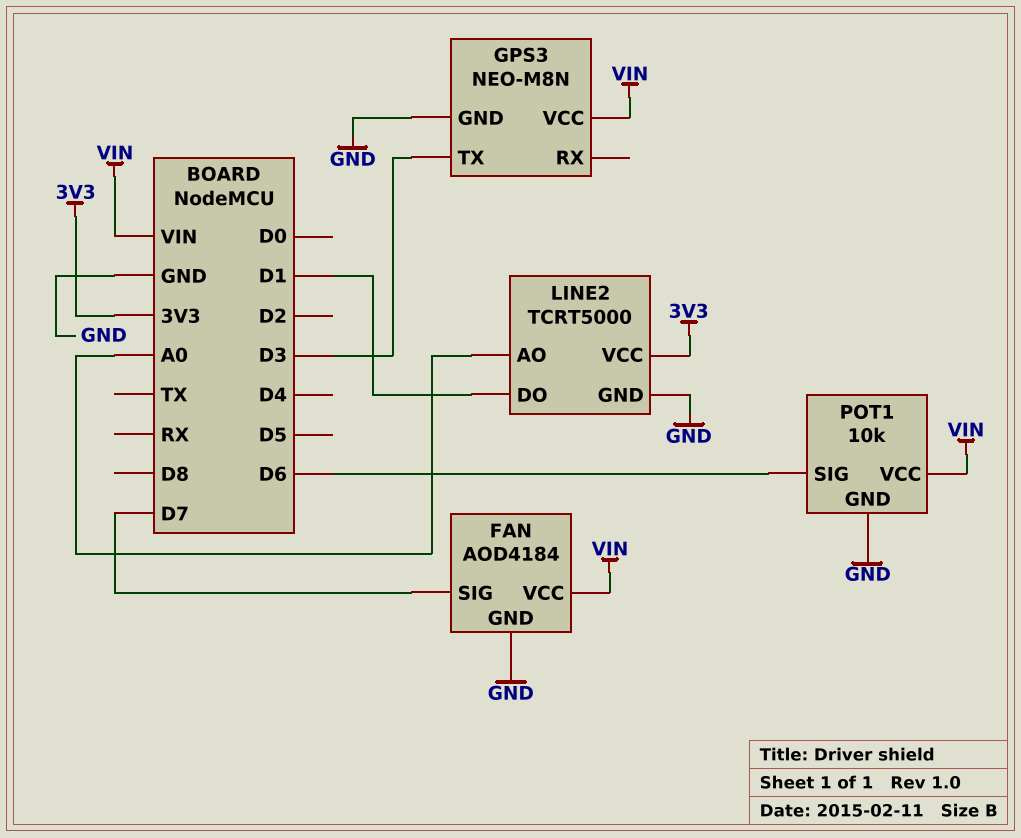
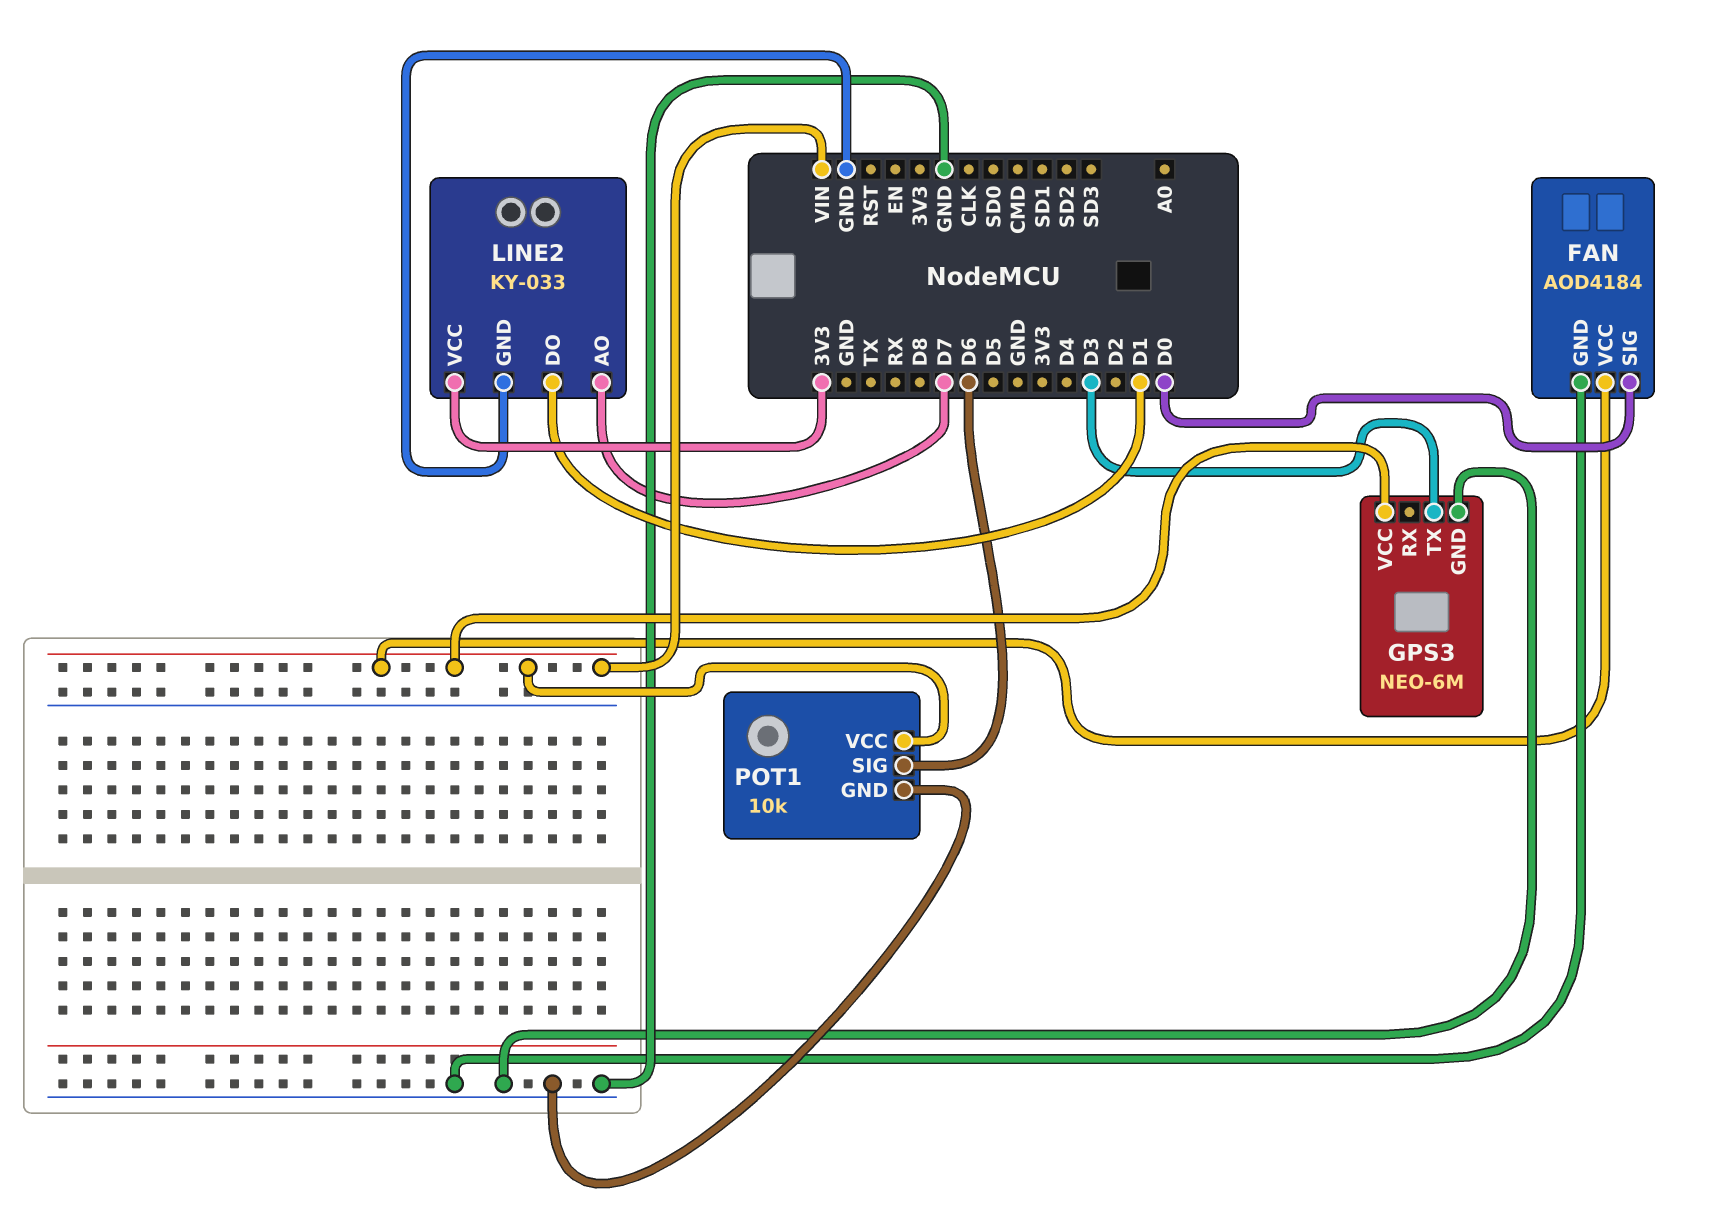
FAN pin SIG: D7 -> D0
GPS3: NEO-M8N -> NEO-6M
LINE2: TCRT5000 -> KY-033
LINE2 pin AO: A0 -> D7

